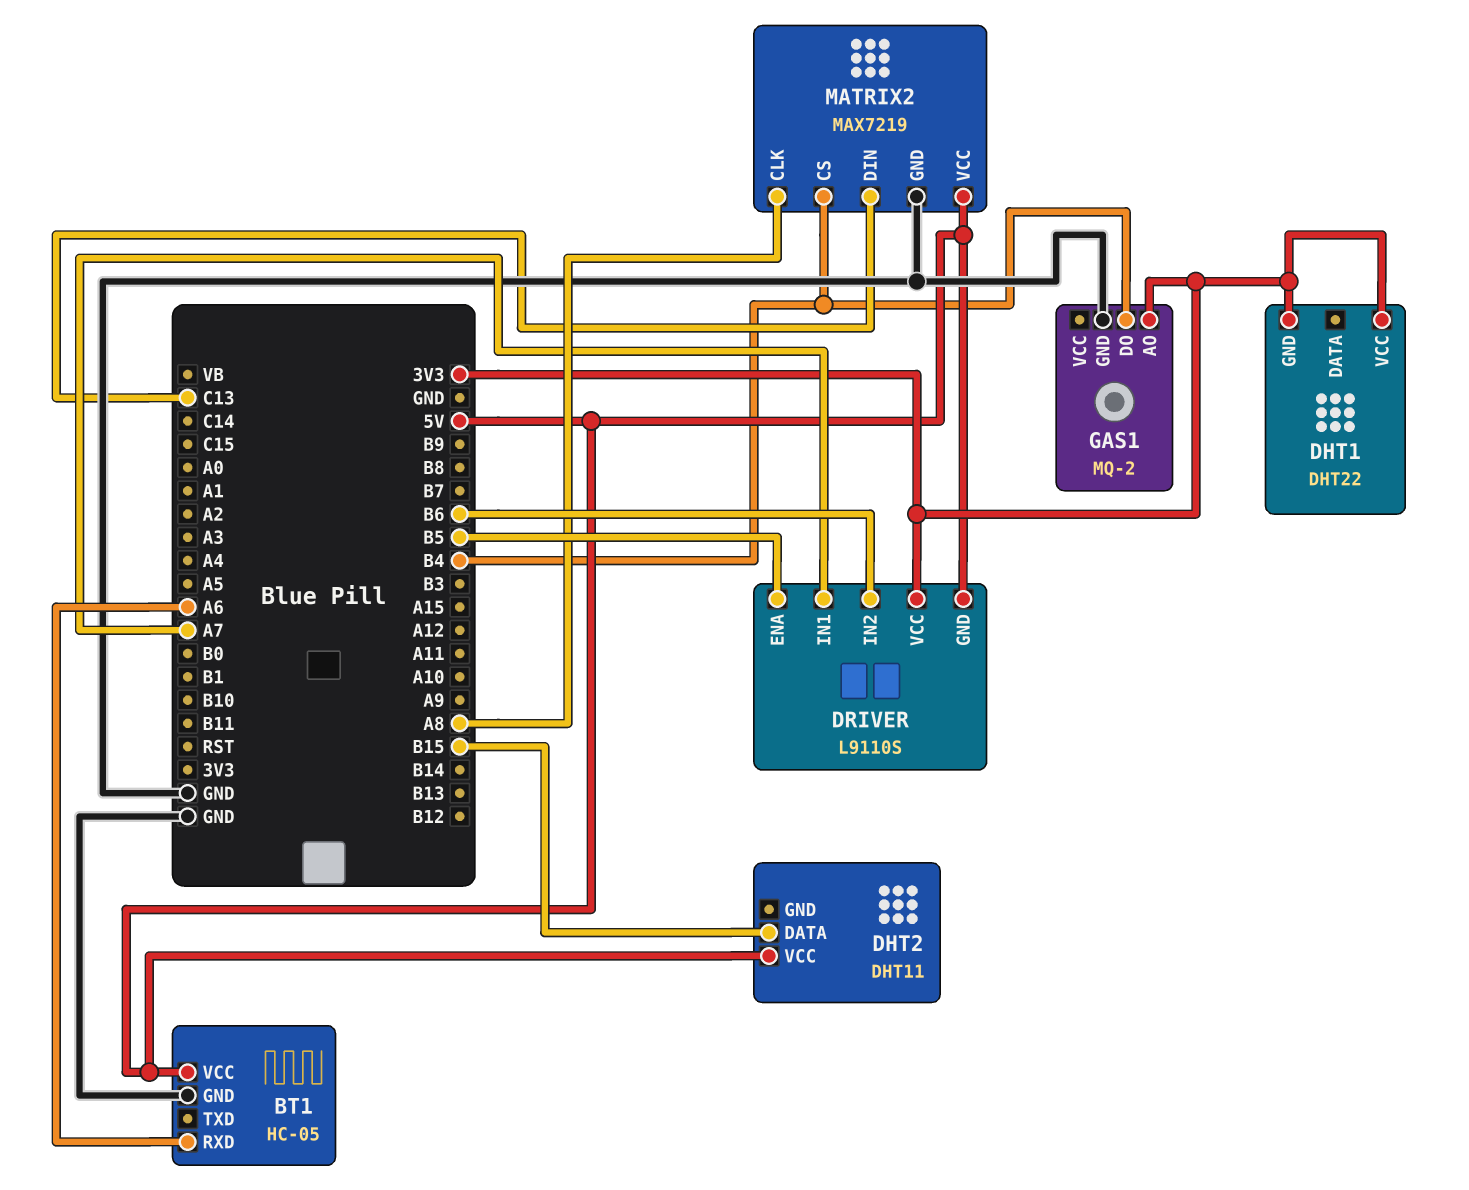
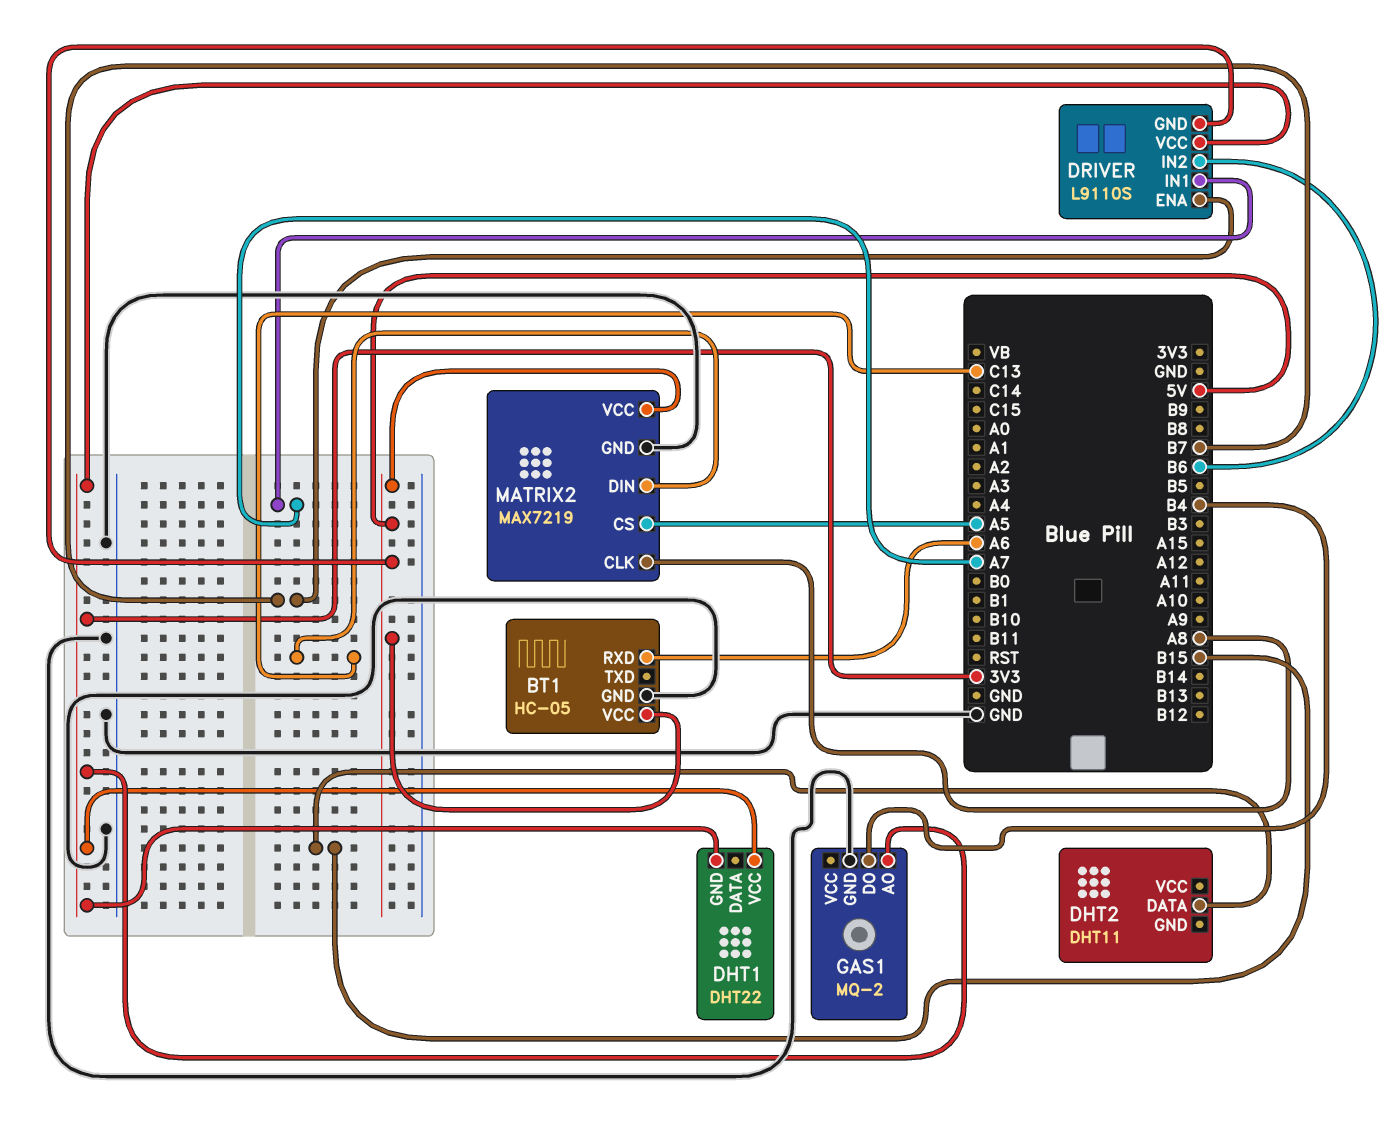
DHT2 pin VCC: 5V -> none
DRIVER pin ENA: B5 -> B7
MATRIX2 pin CS: B4 -> A5

